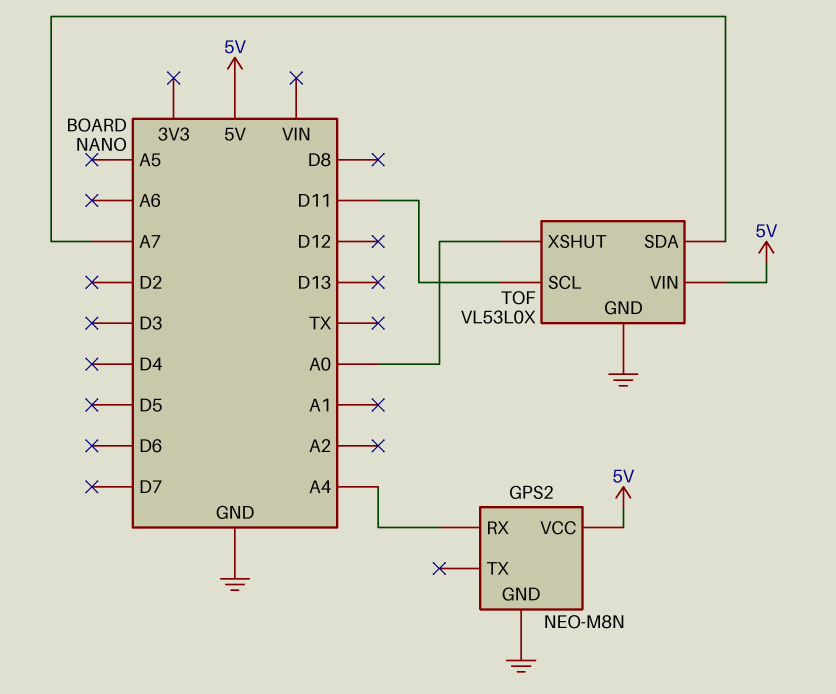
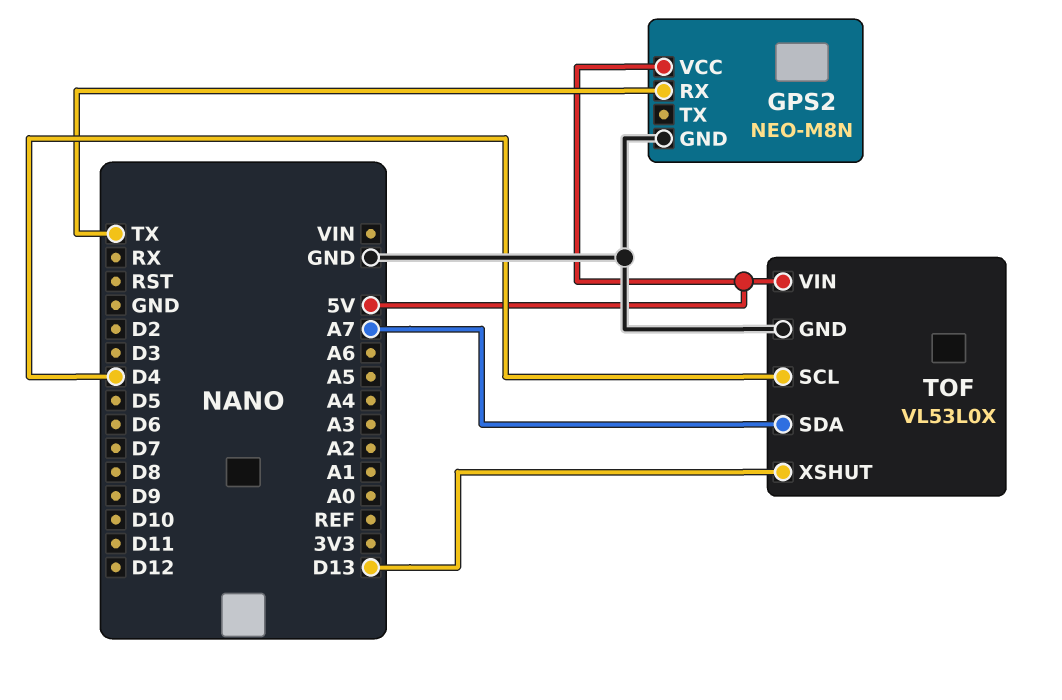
GPS2 pin RX: A4 -> TX
TOF pin SCL: D11 -> D4
TOF pin XSHUT: A0 -> D13

